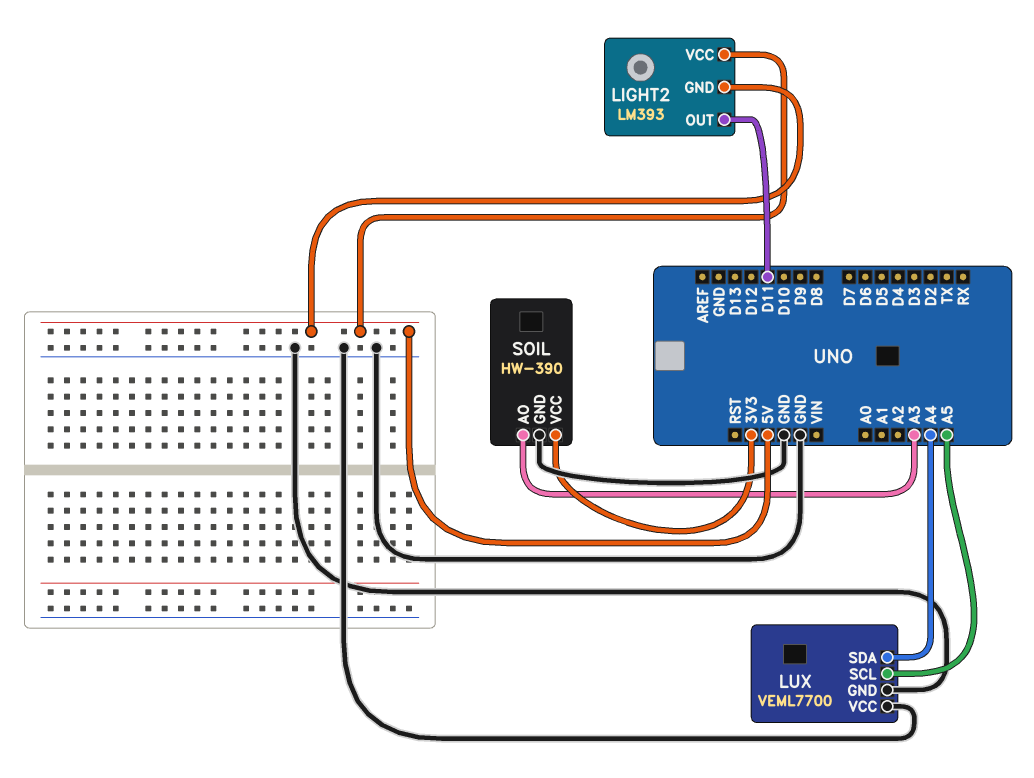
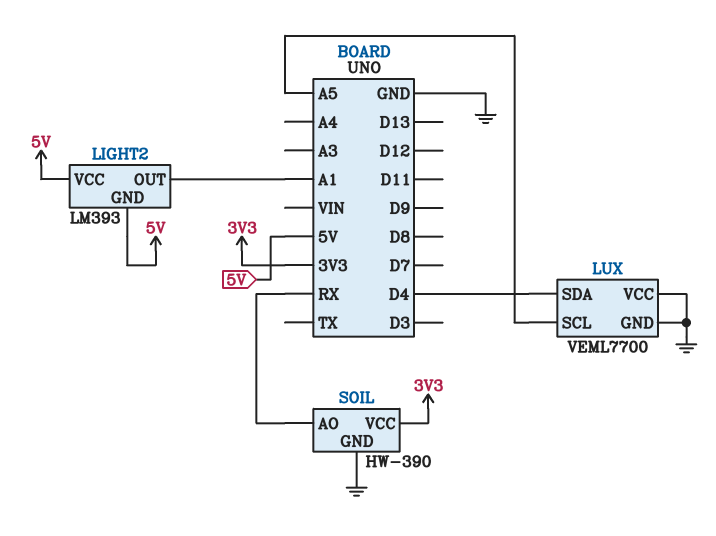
LIGHT2 pin OUT: D11 -> A1
LUX pin SDA: A4 -> D4
SOIL pin AO: A3 -> RX

